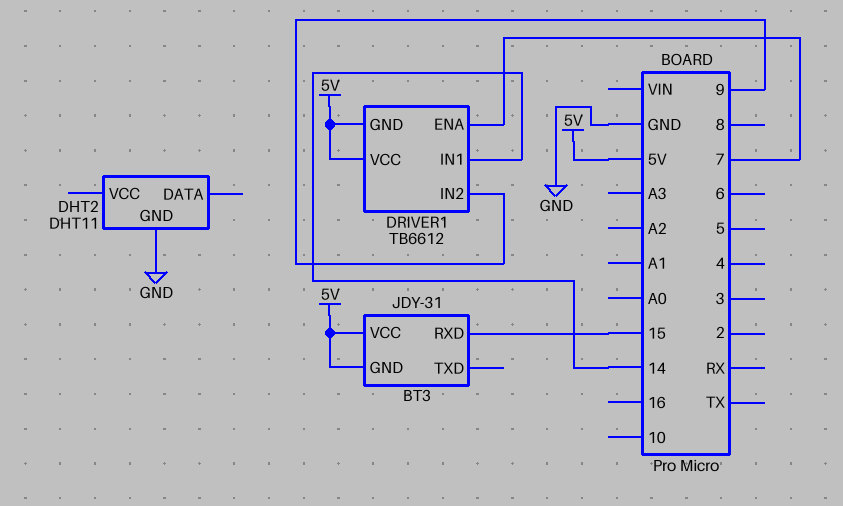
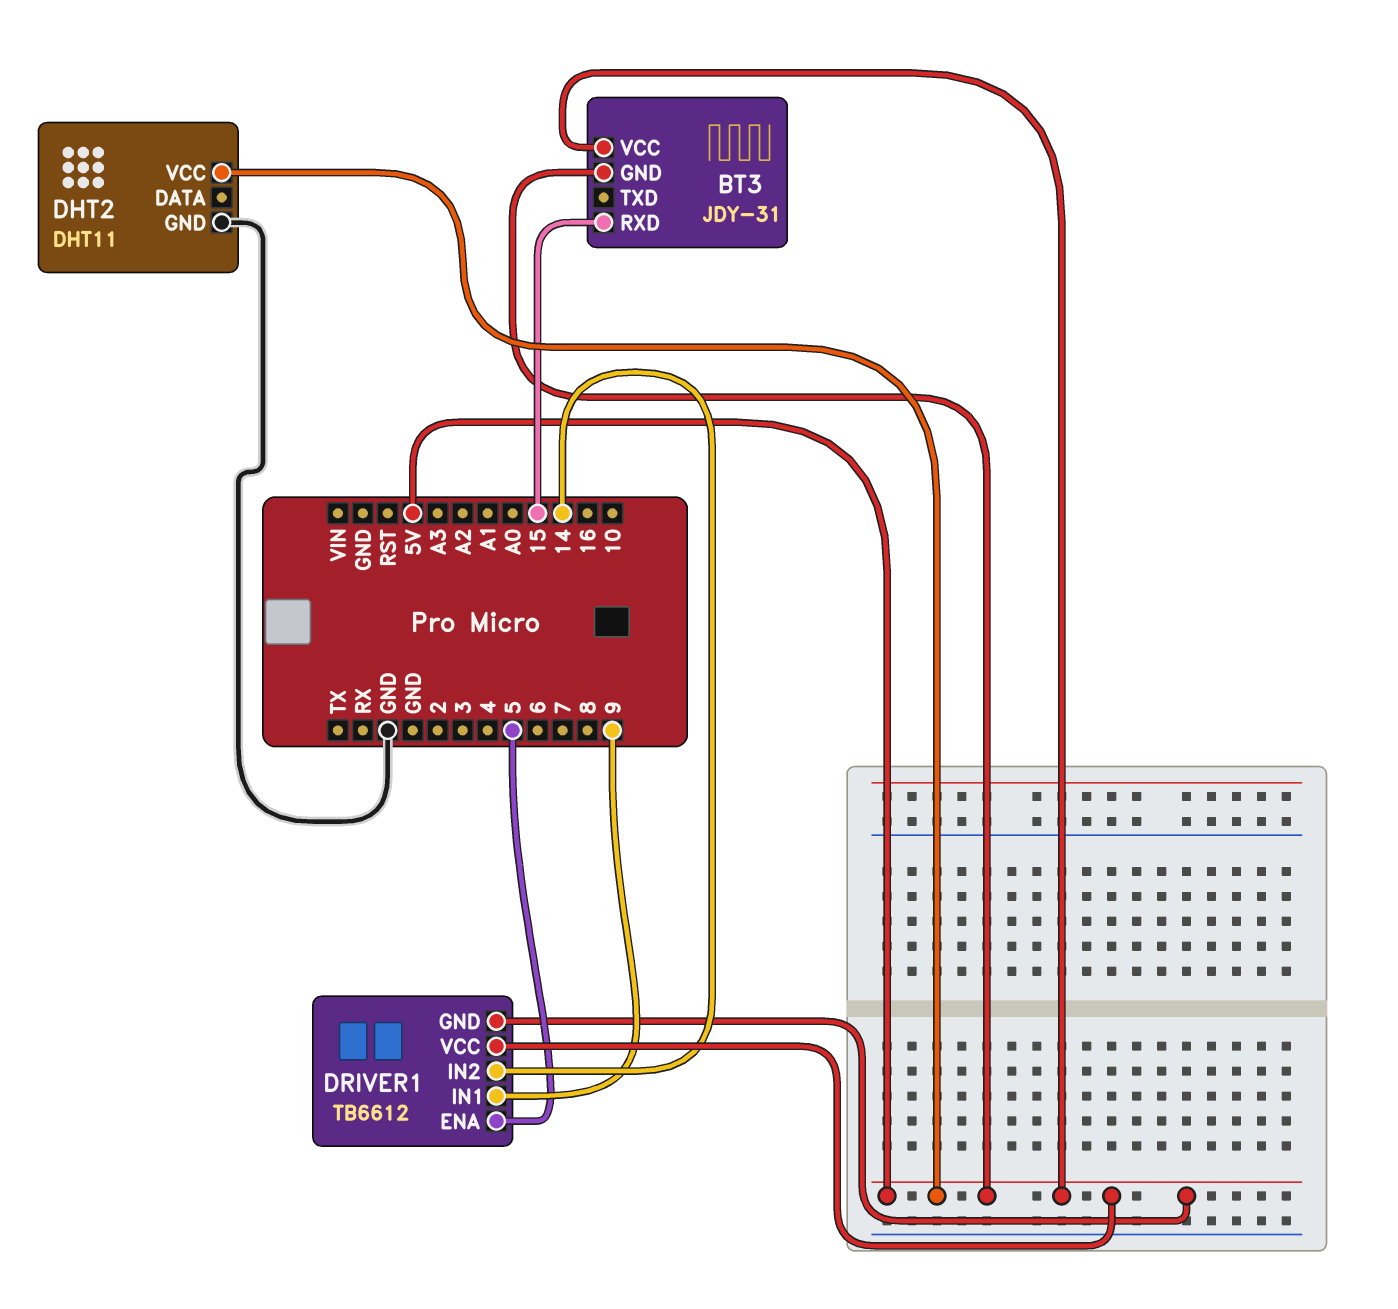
DHT2 pin VCC: none -> 5V
DRIVER1 pin ENA: 7 -> 5
DRIVER1 pin IN1: 14 -> 9
DRIVER1 pin IN2: 9 -> 14

